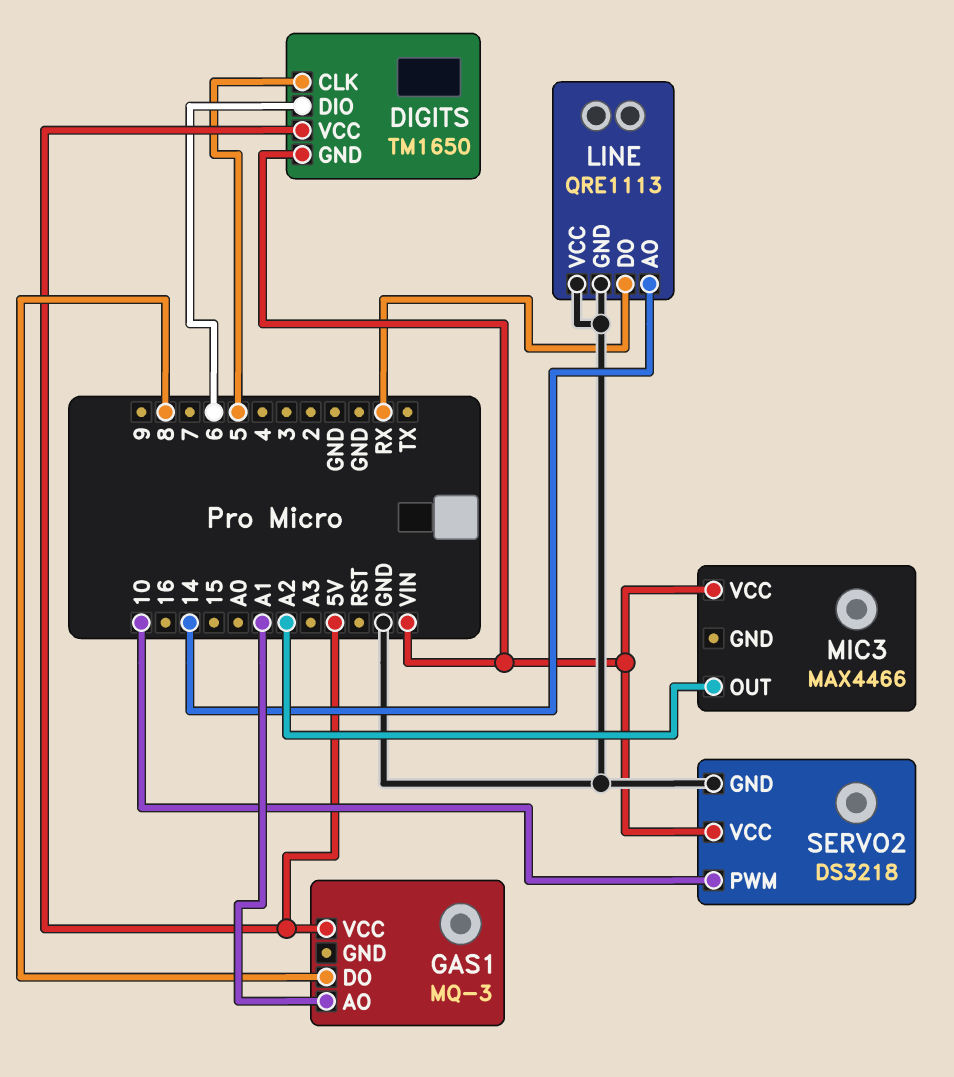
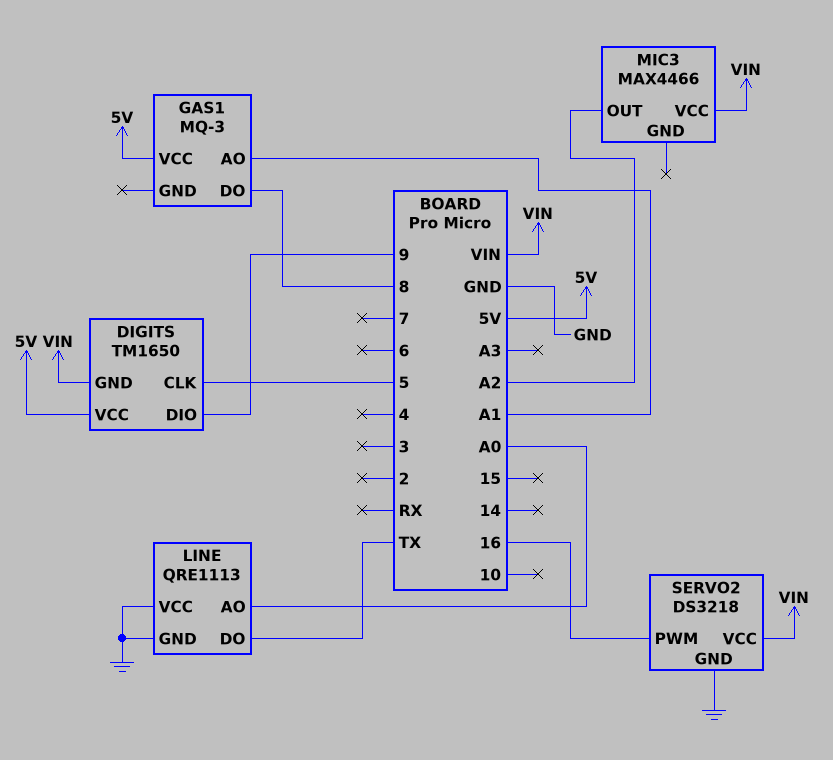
DIGITS pin DIO: 6 -> 9
LINE pin AO: 14 -> A0
LINE pin DO: RX -> TX
SERVO2 pin PWM: 10 -> 16

